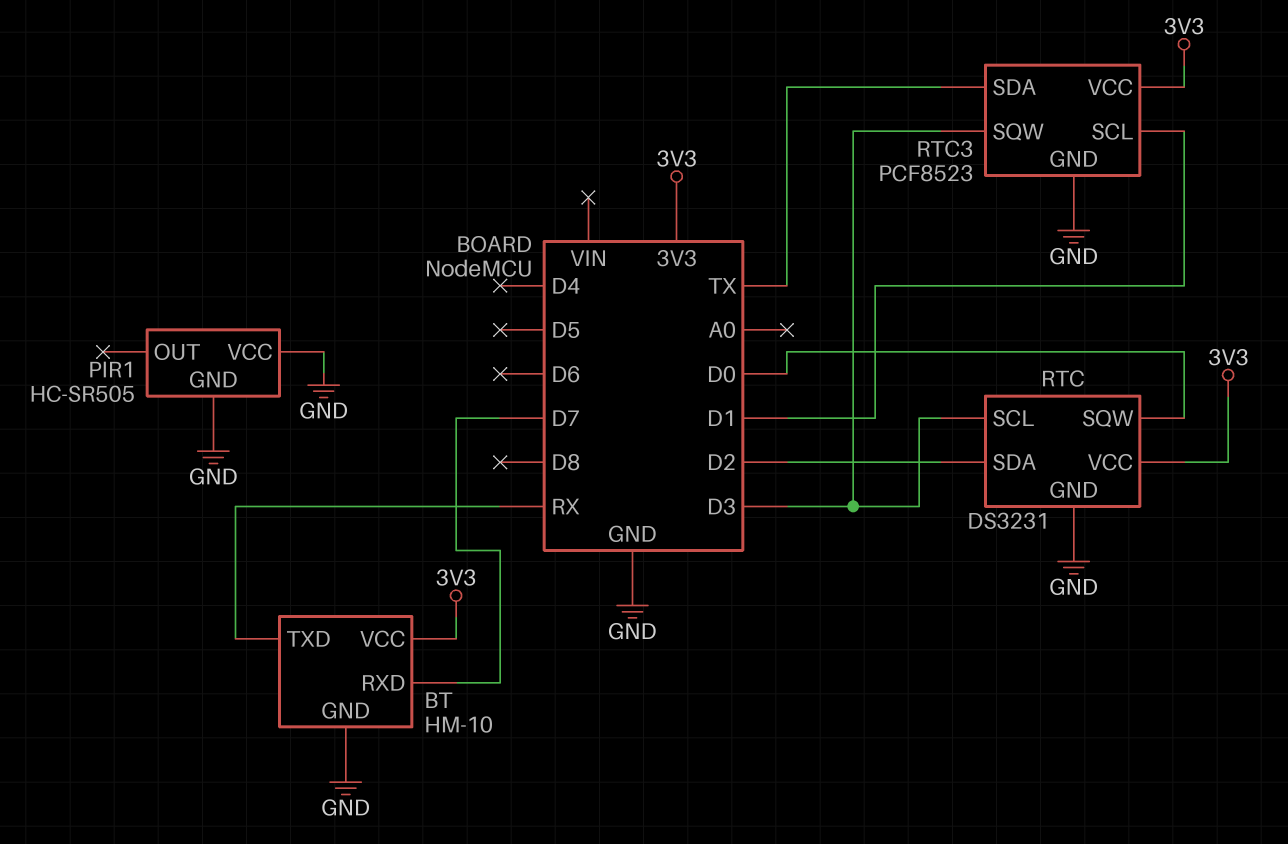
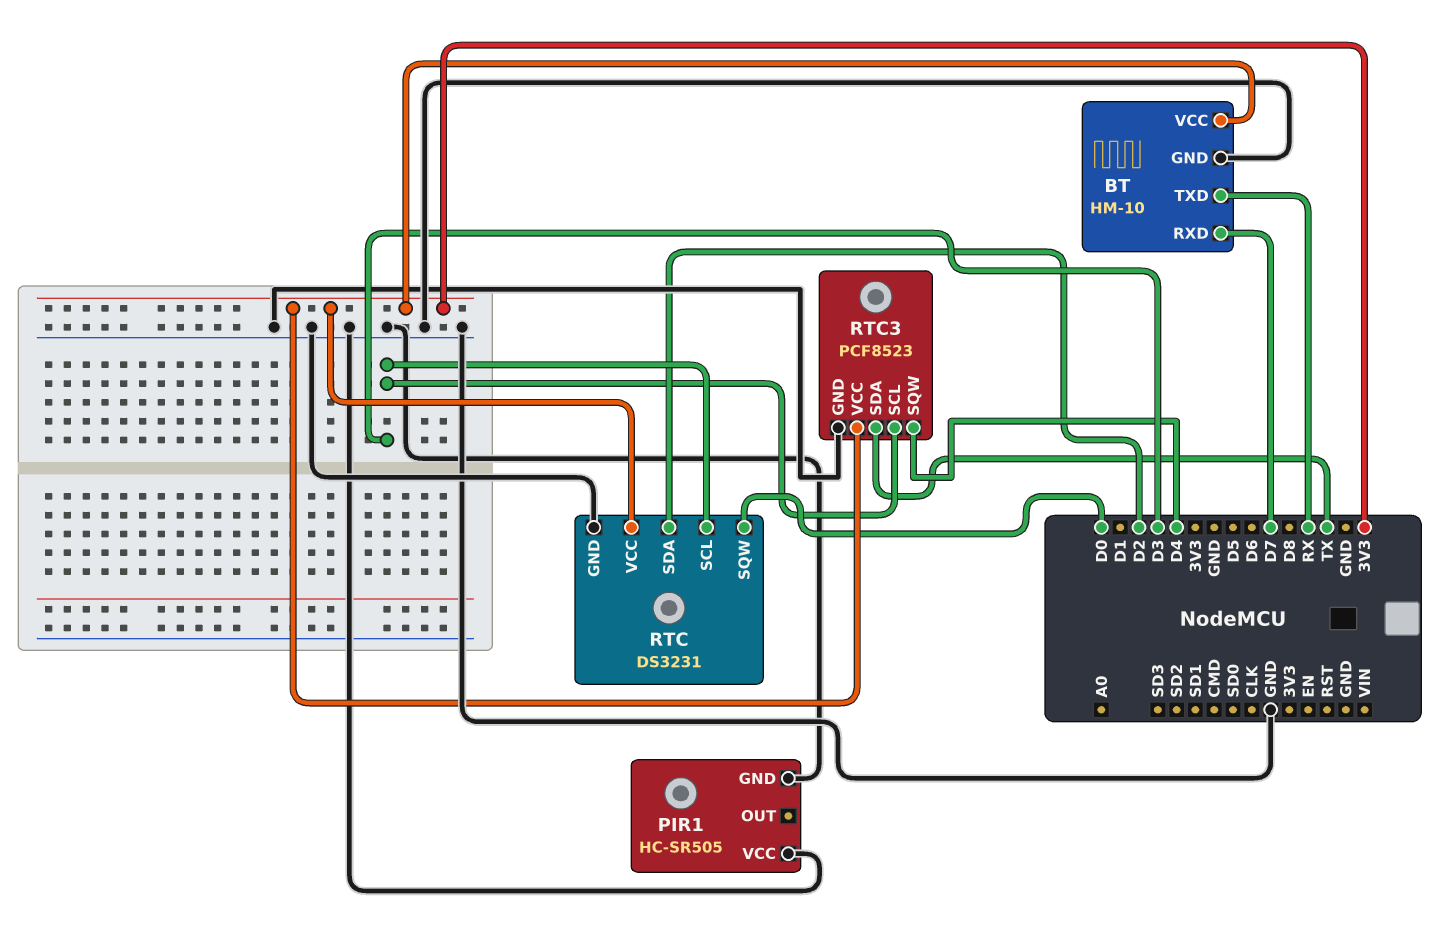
RTC3 pin SCL: D1 -> D3
RTC3 pin SQW: D3 -> D4

